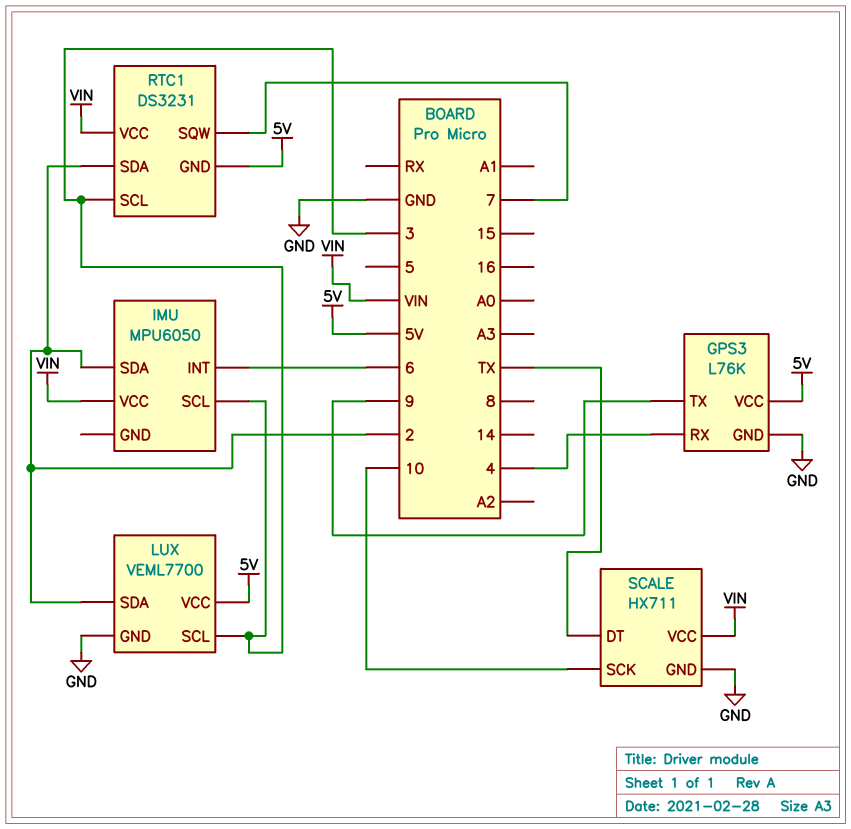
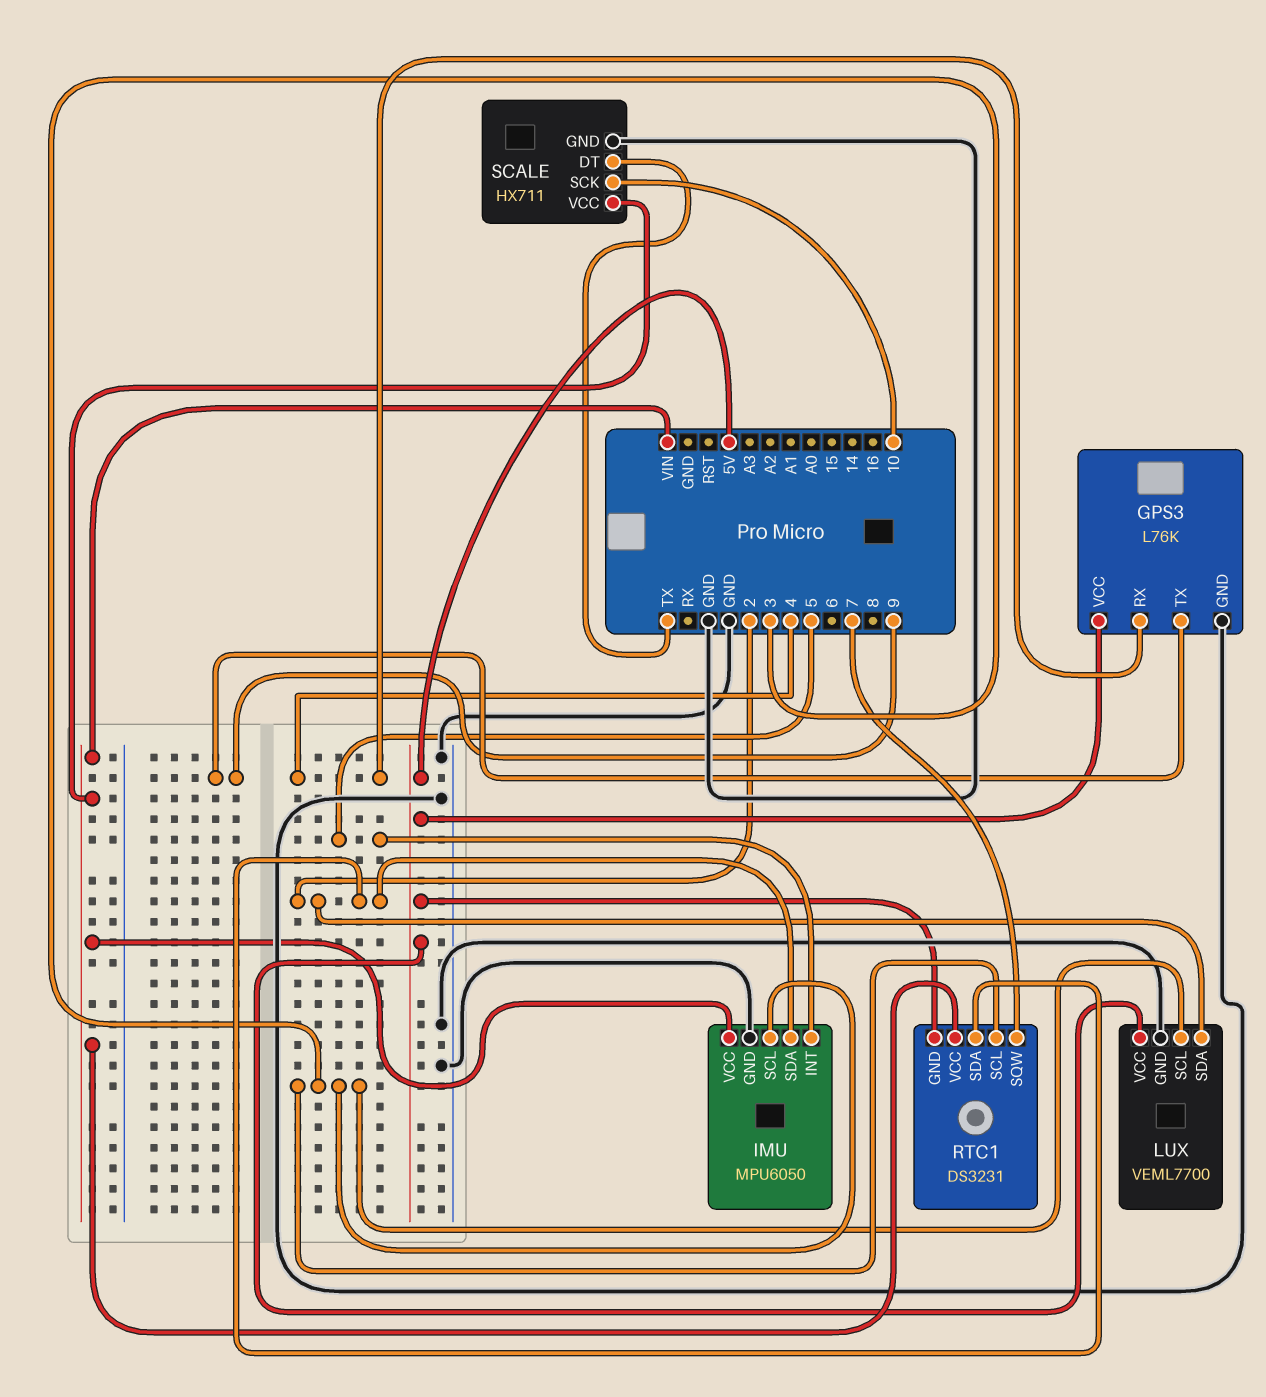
IMU pin GND: none -> GND
IMU pin INT: 6 -> 5

